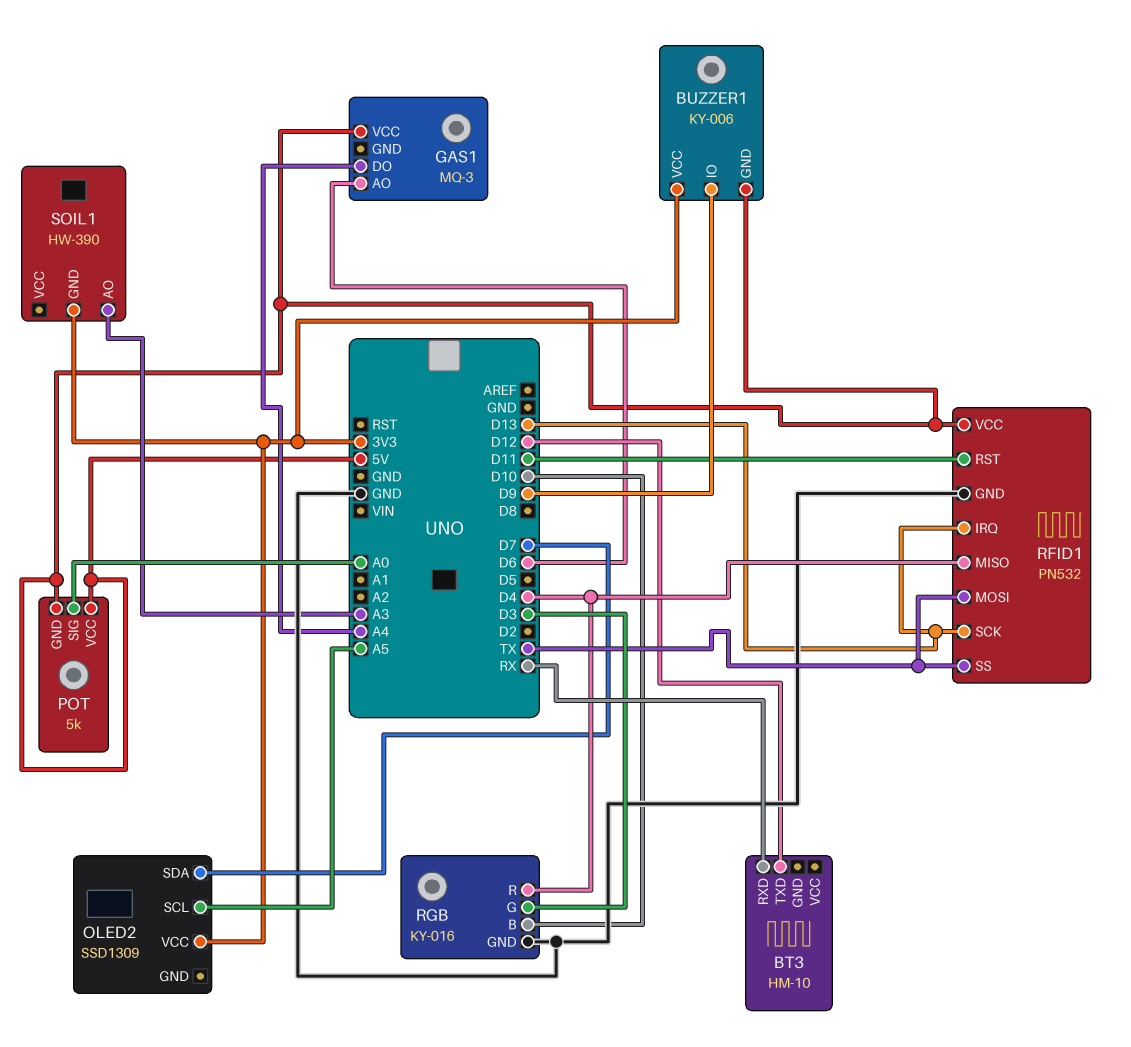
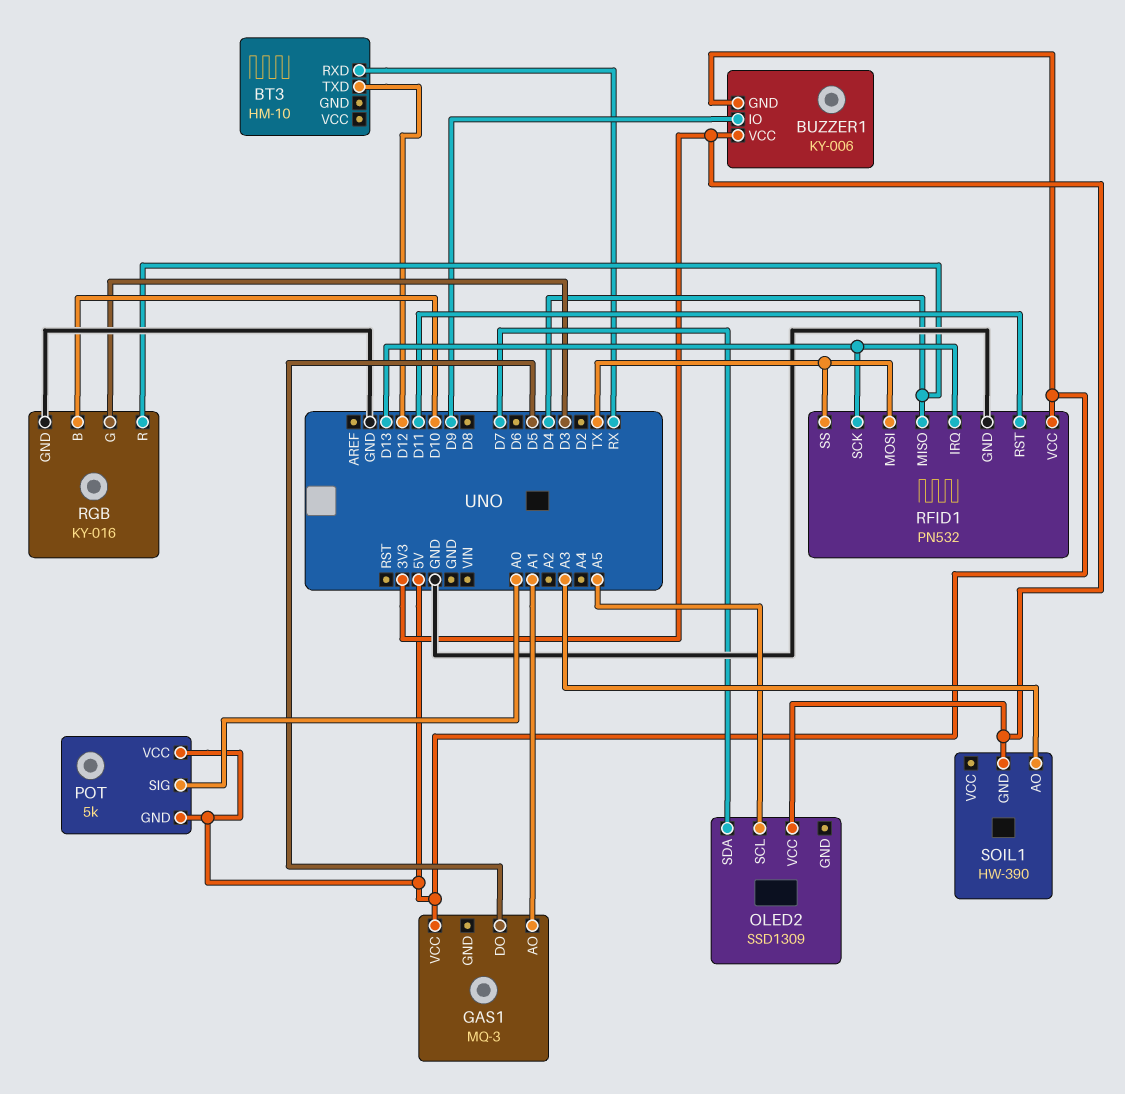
GAS1 pin AO: D6 -> A1
GAS1 pin DO: A4 -> D5

